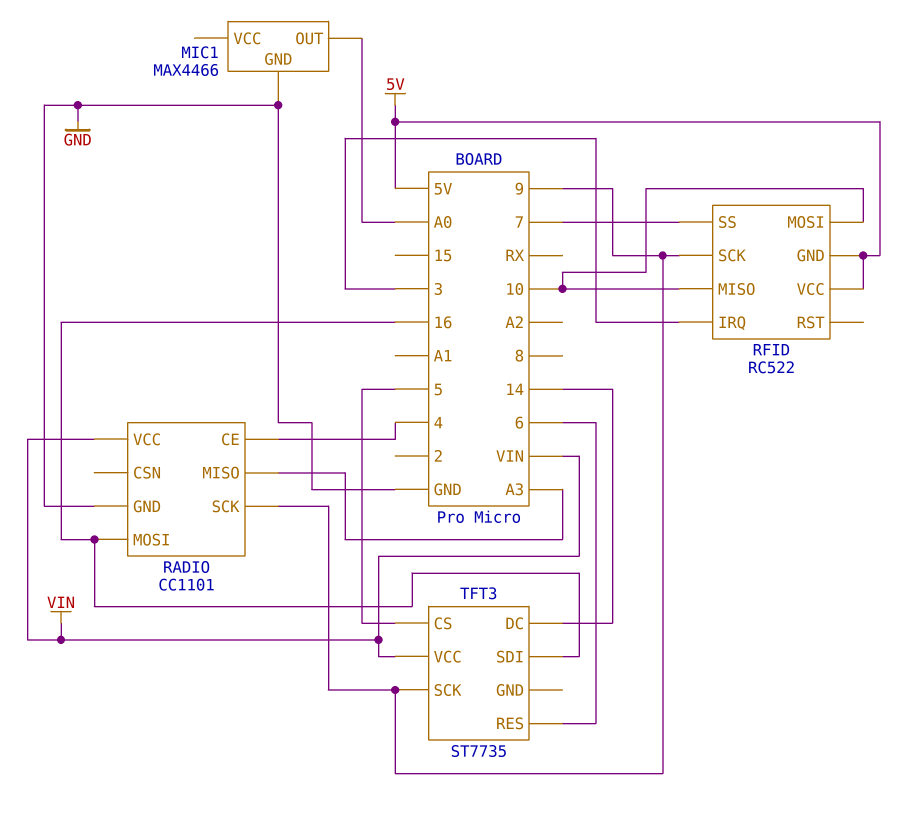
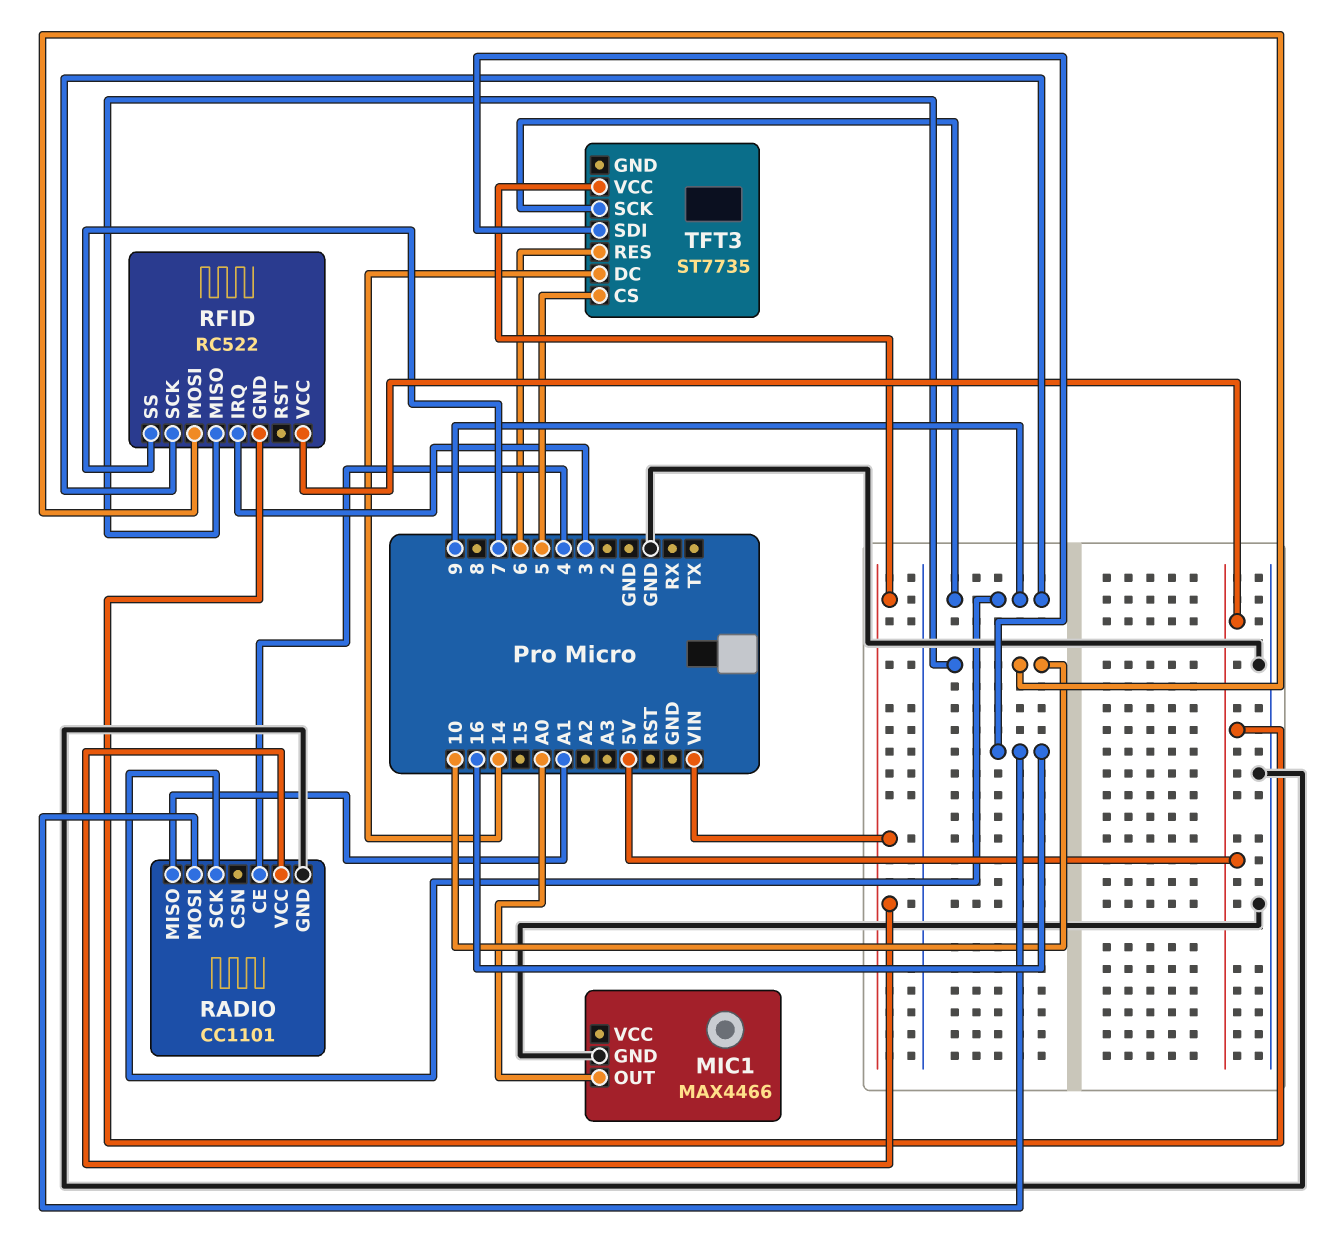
RADIO pin MISO: A3 -> A1

